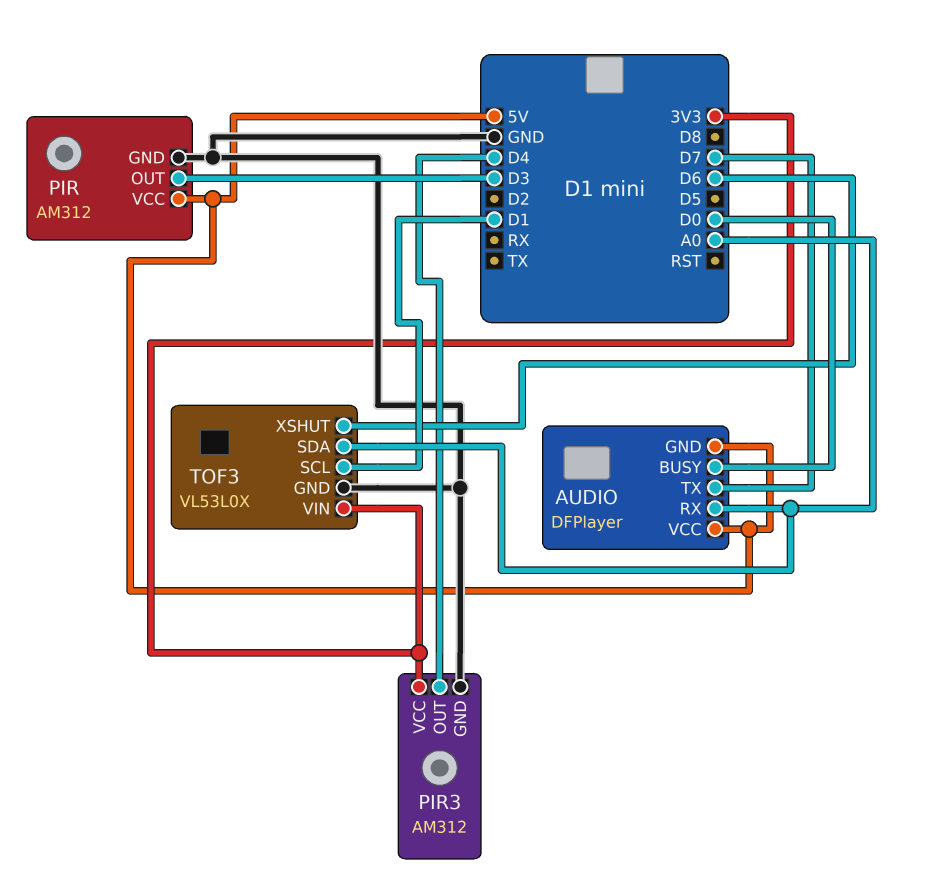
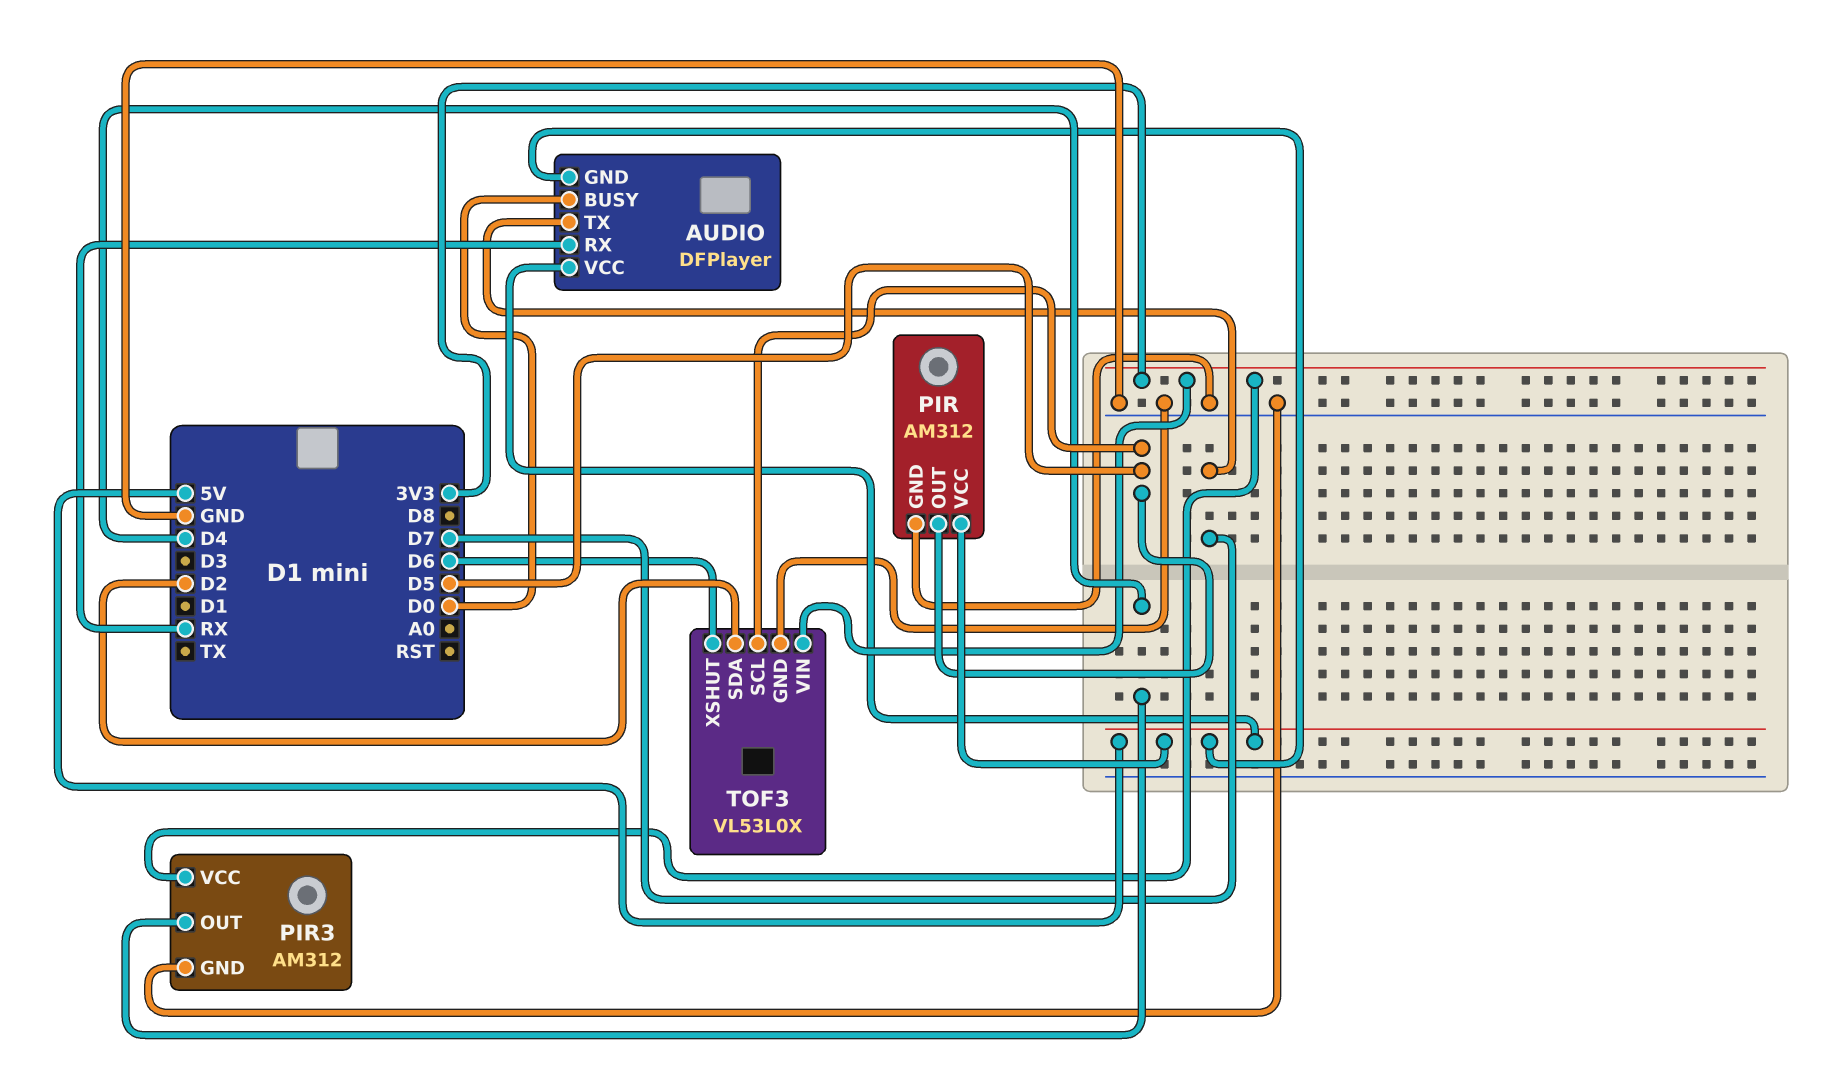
AUDIO pin RX: A0 -> RX
PIR pin OUT: D3 -> D5
TOF3 pin SCL: D1 -> D5
TOF3 pin SDA: A0 -> D2

